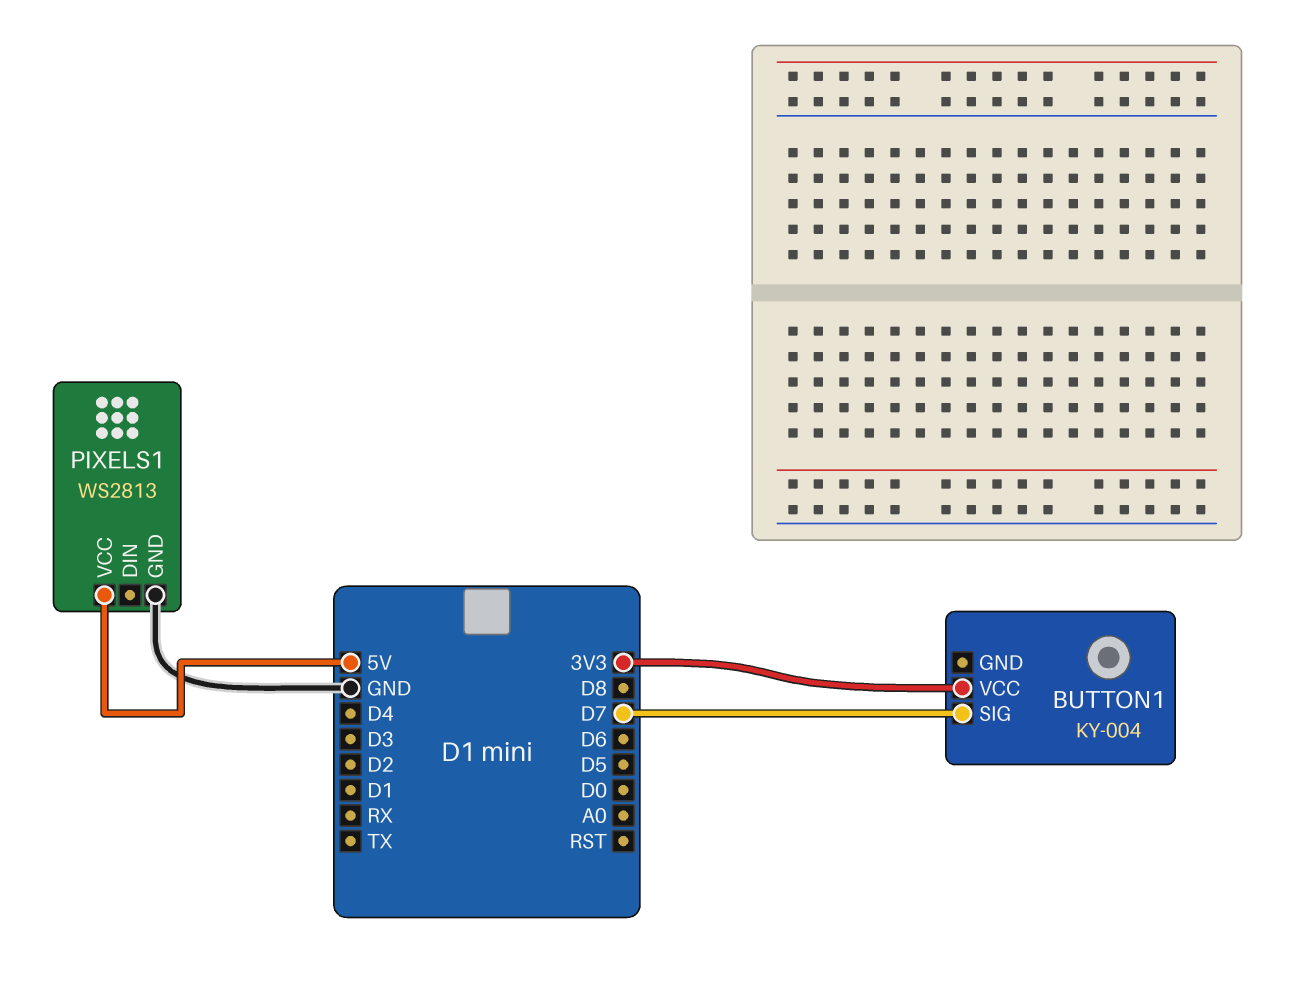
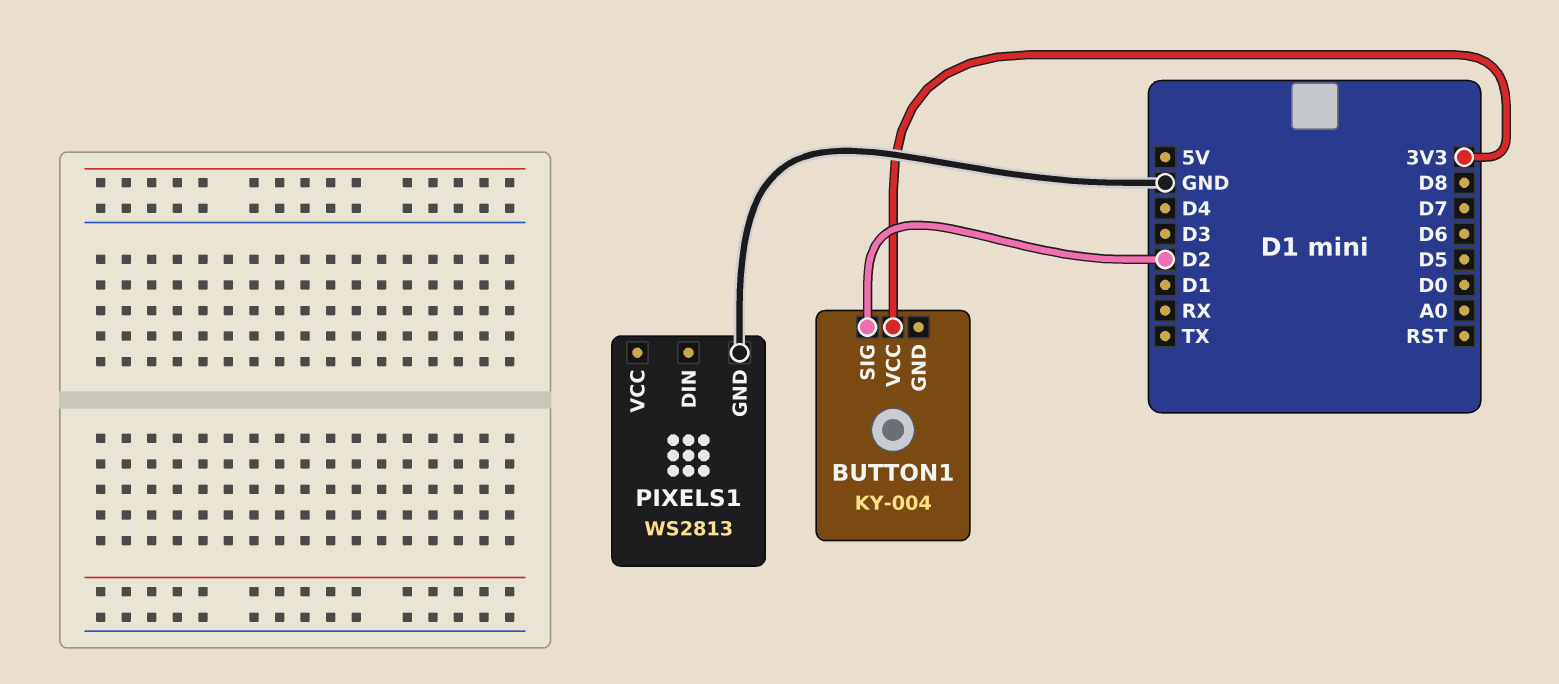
BUTTON1 pin SIG: D7 -> D2
PIXELS1 pin VCC: 5V -> none

